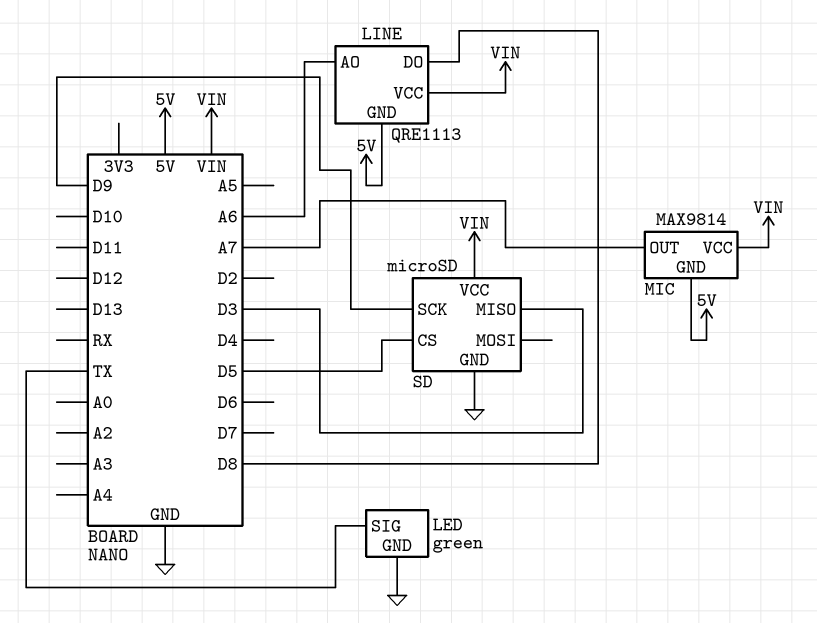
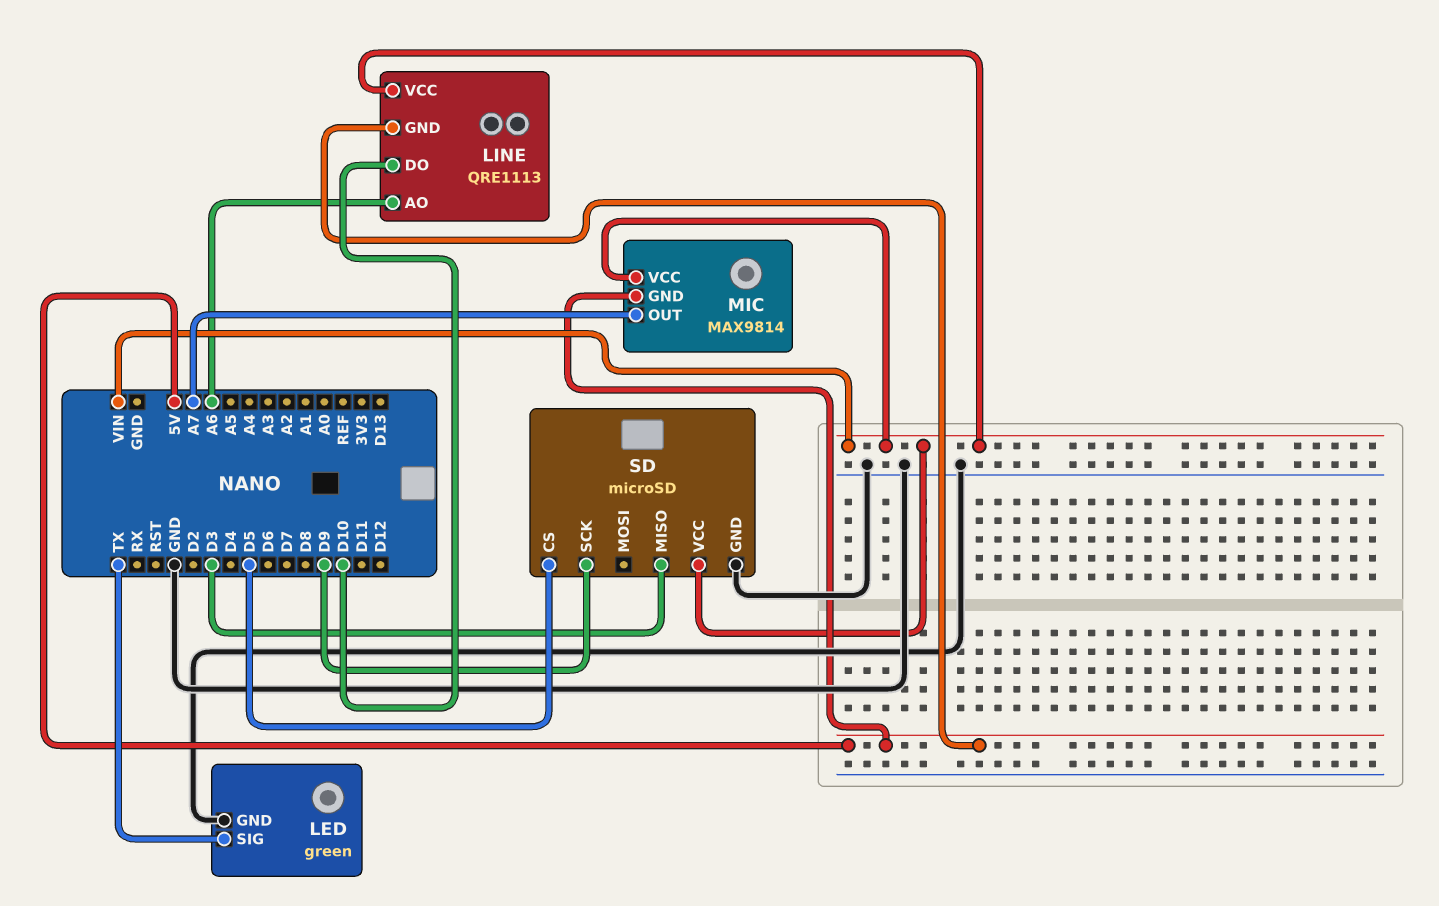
LINE pin DO: D8 -> D10

